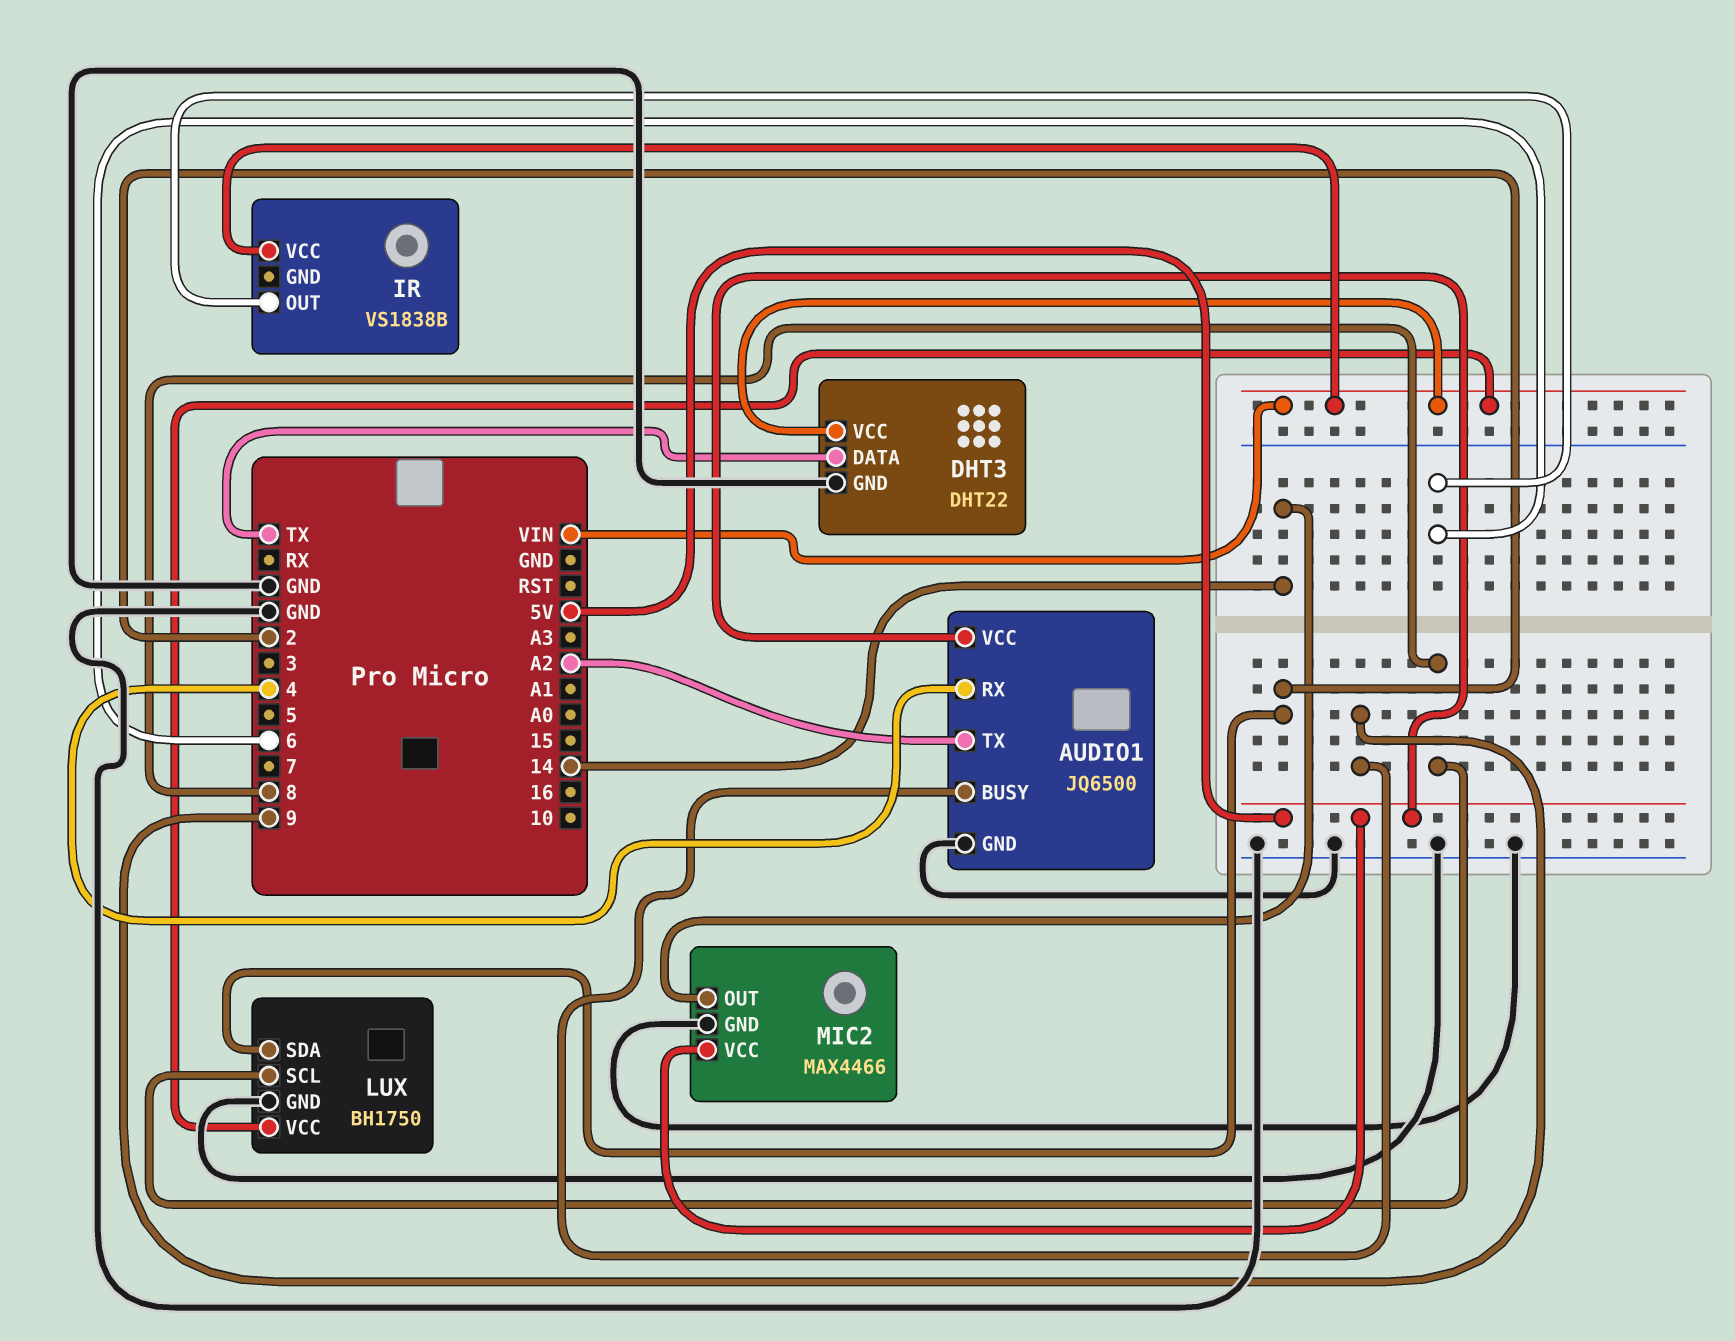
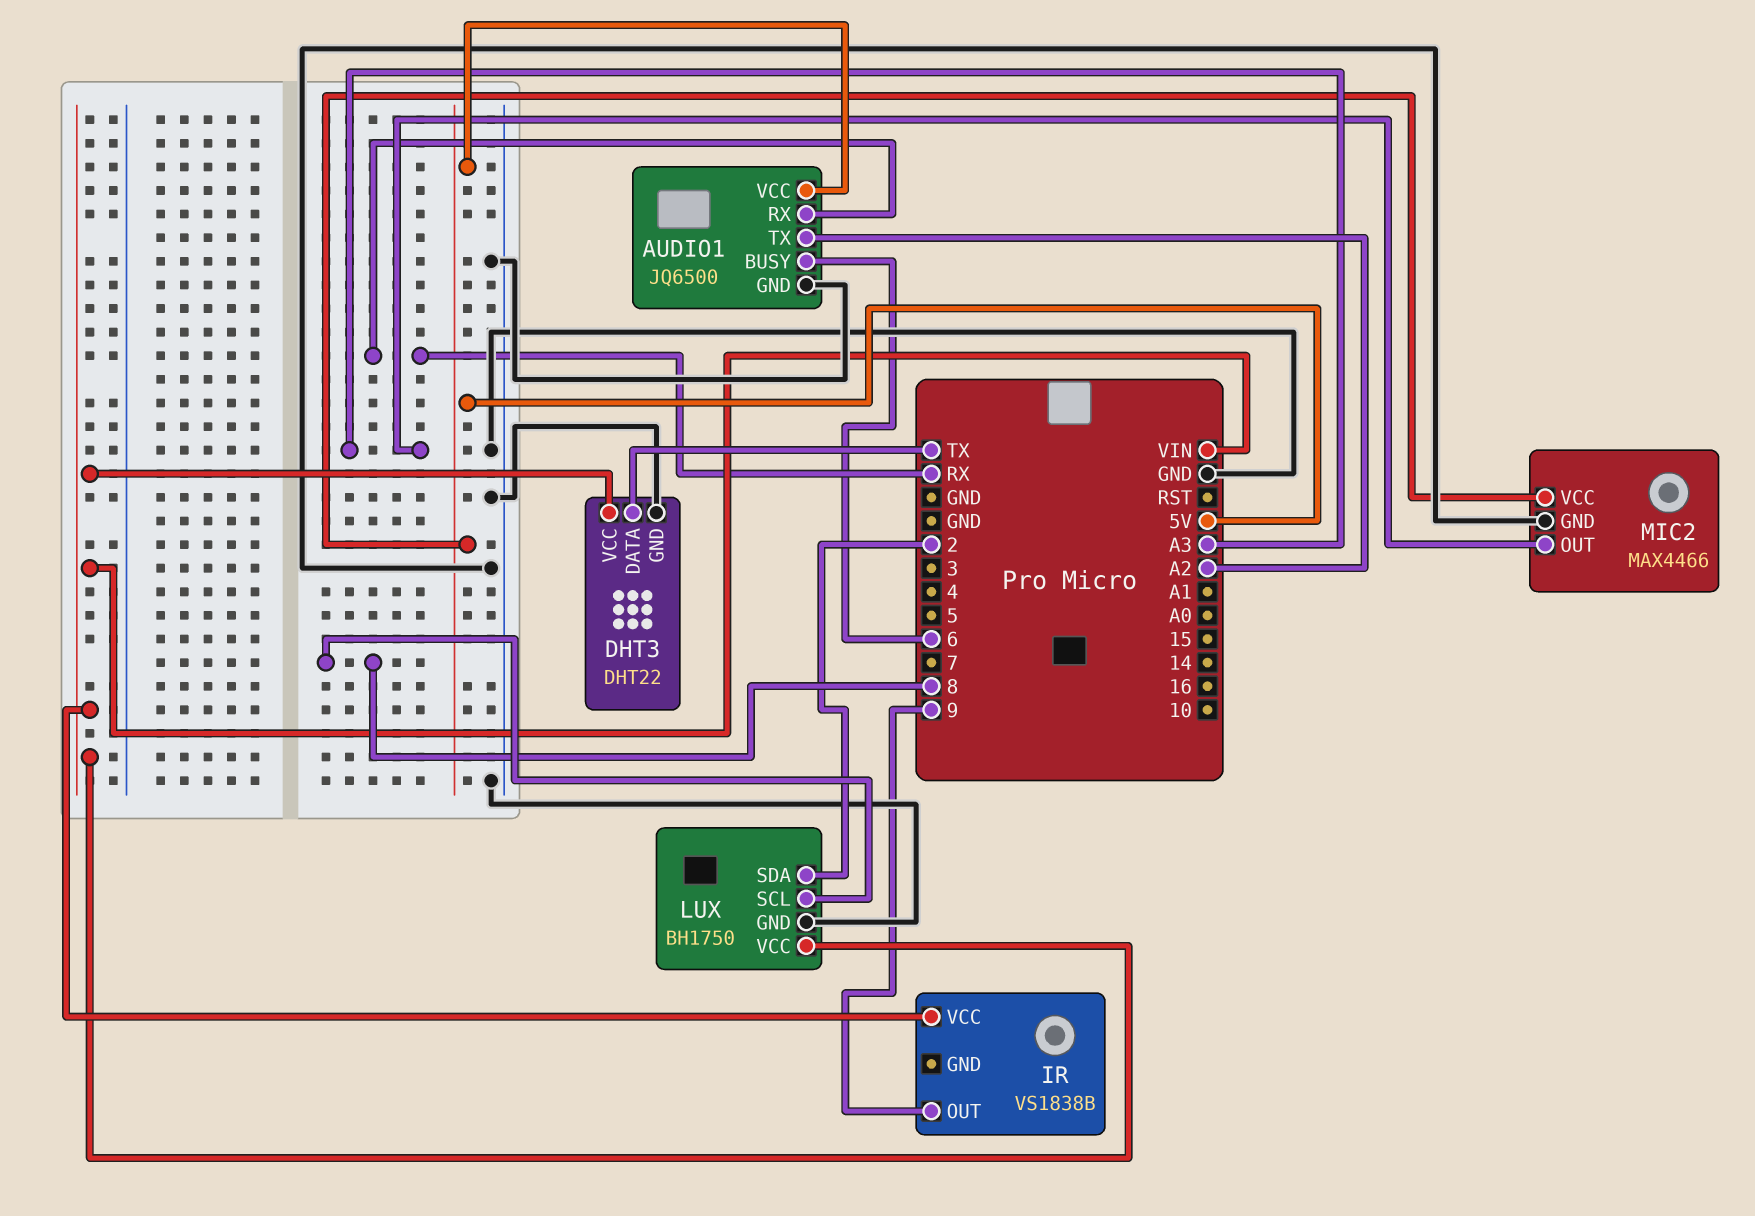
AUDIO1 pin BUSY: 9 -> 6
AUDIO1 pin RX: 4 -> RX
IR pin OUT: 6 -> 9
MIC2 pin OUT: 14 -> A3

